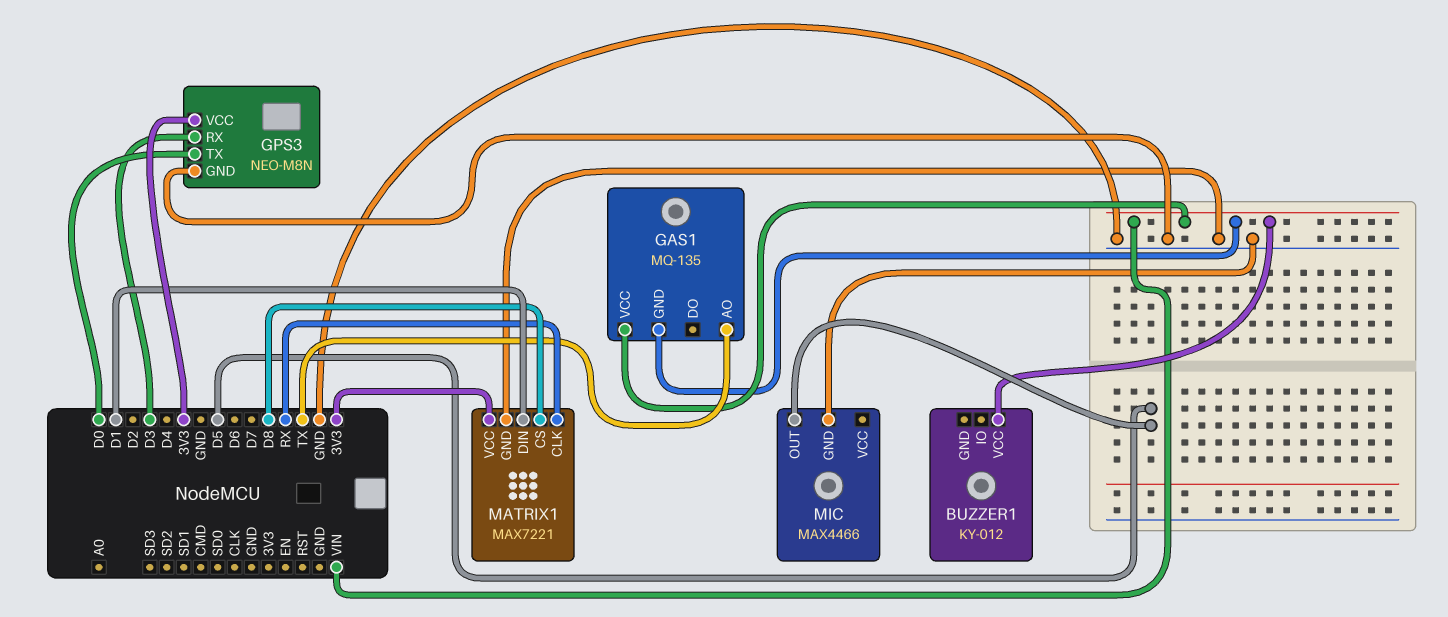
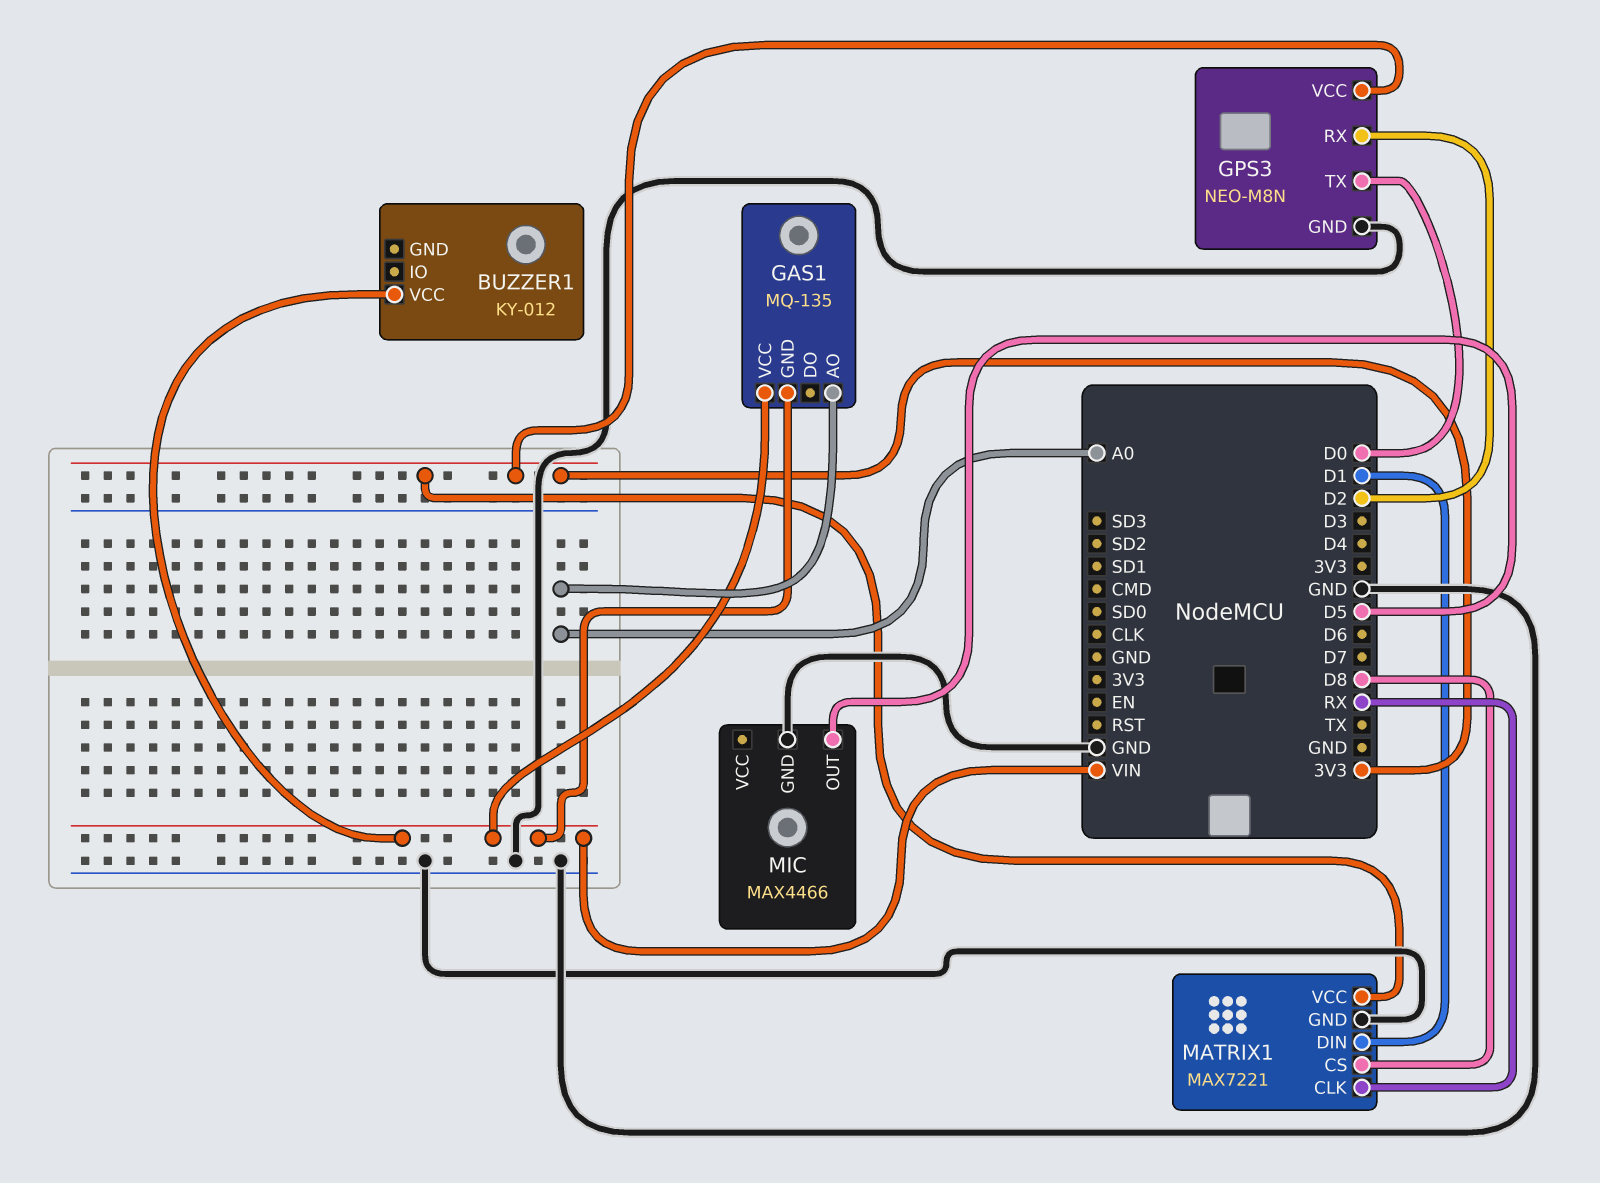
GAS1 pin AO: TX -> A0
GPS3 pin RX: D3 -> D2

